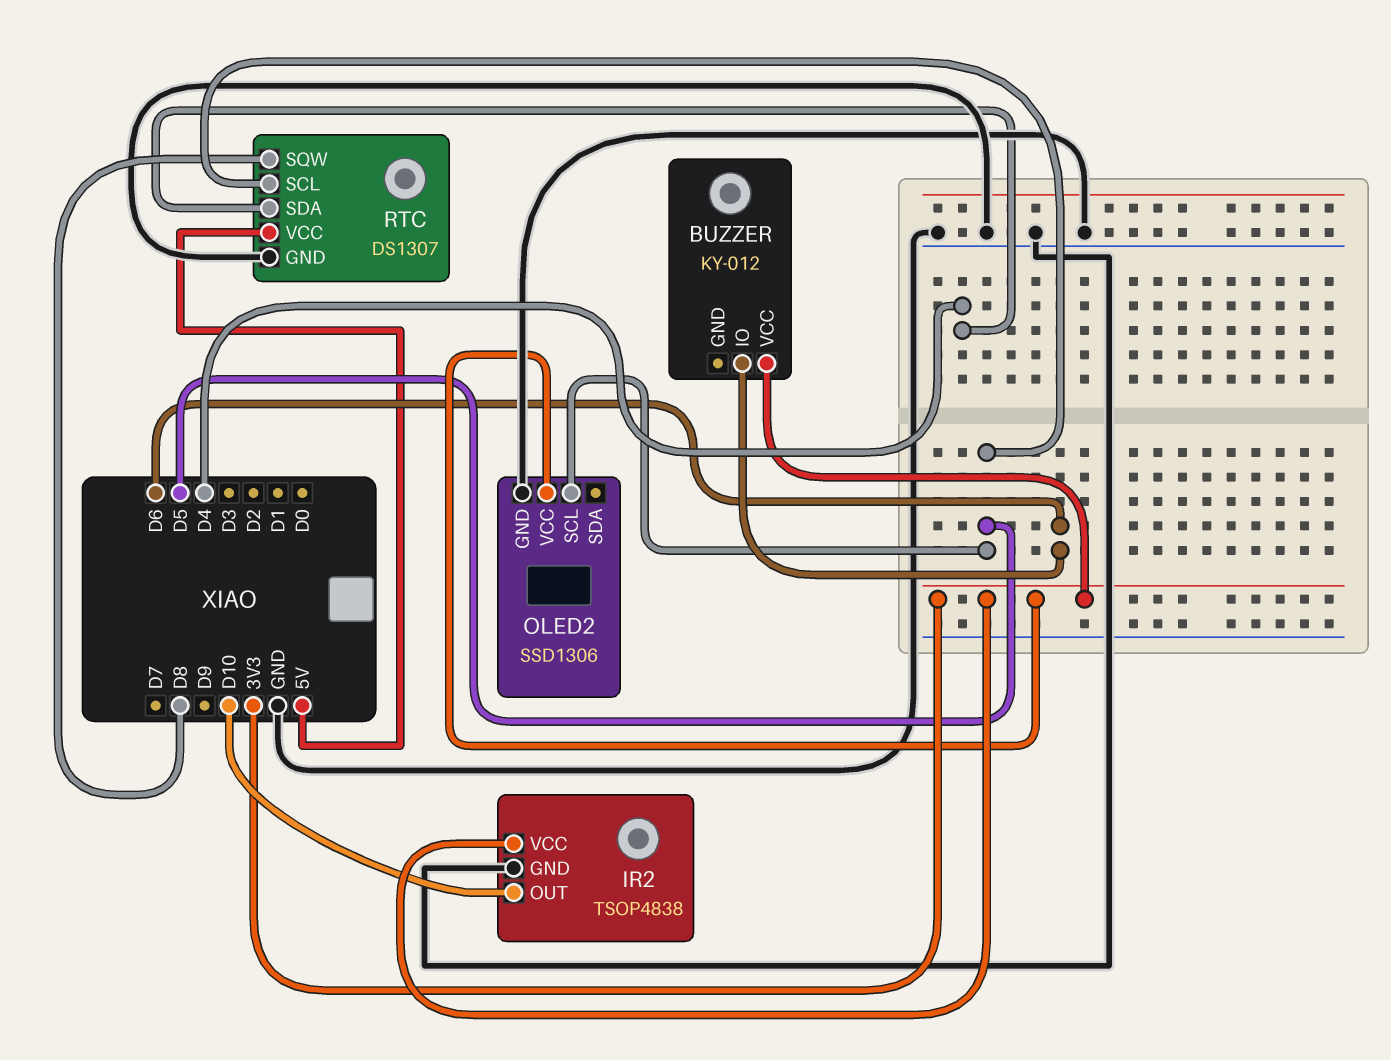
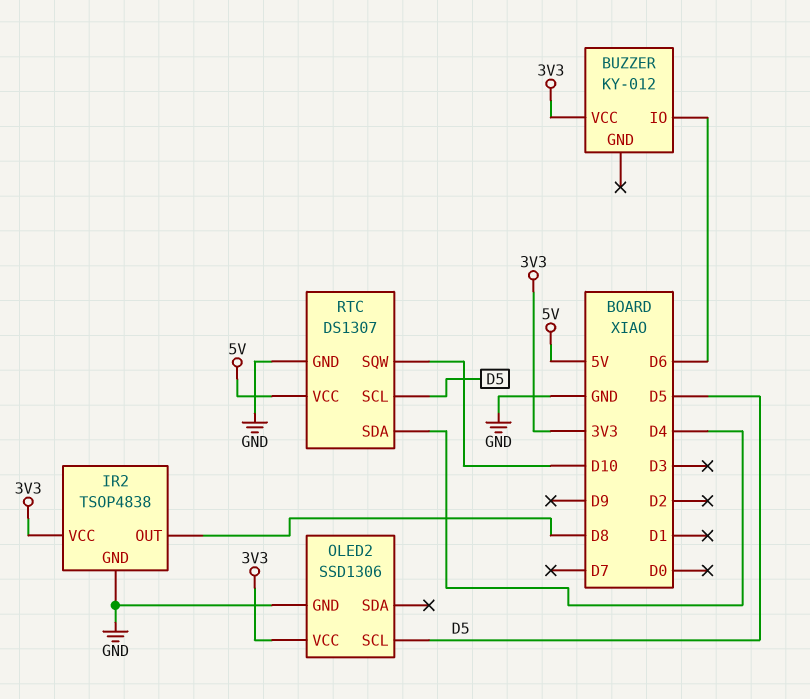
IR2 pin OUT: D10 -> D8
RTC pin SQW: D8 -> D10

